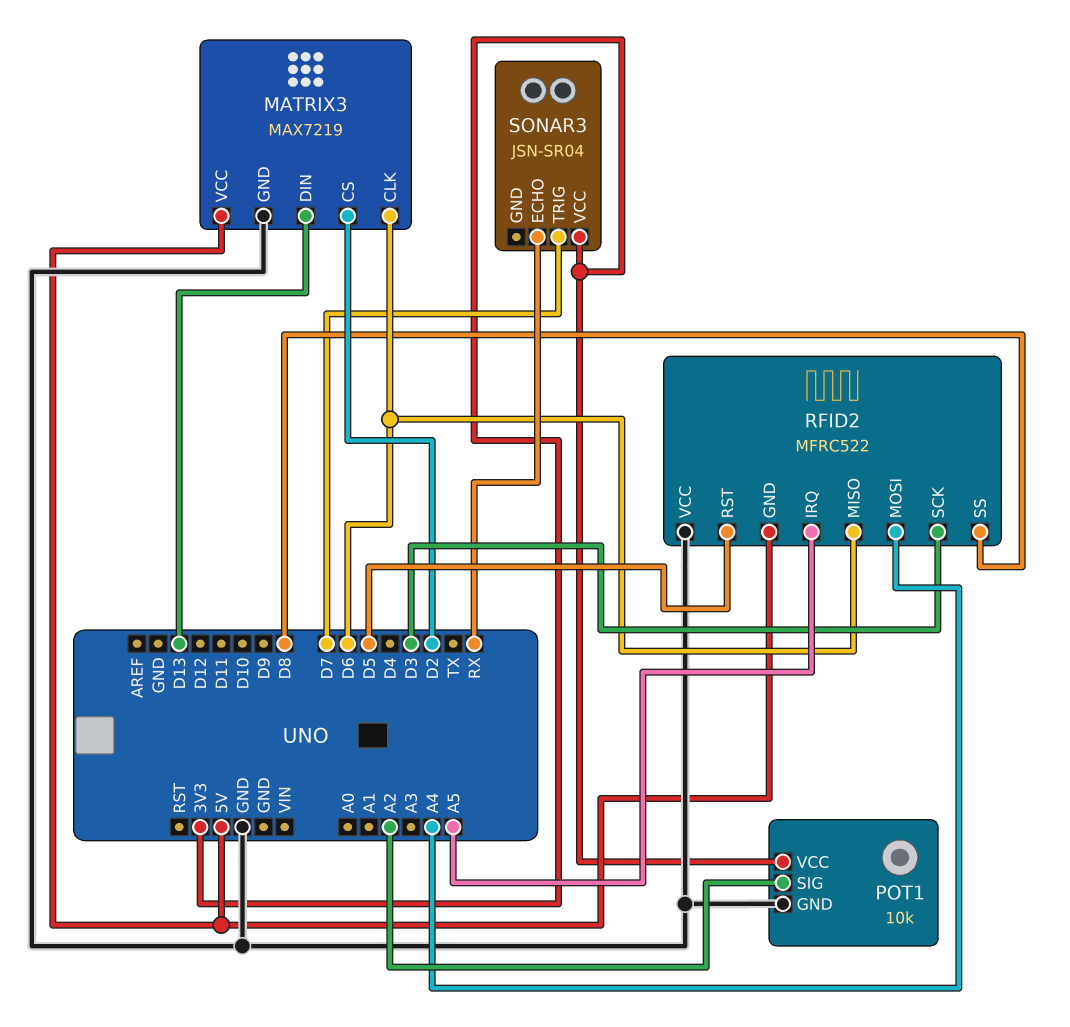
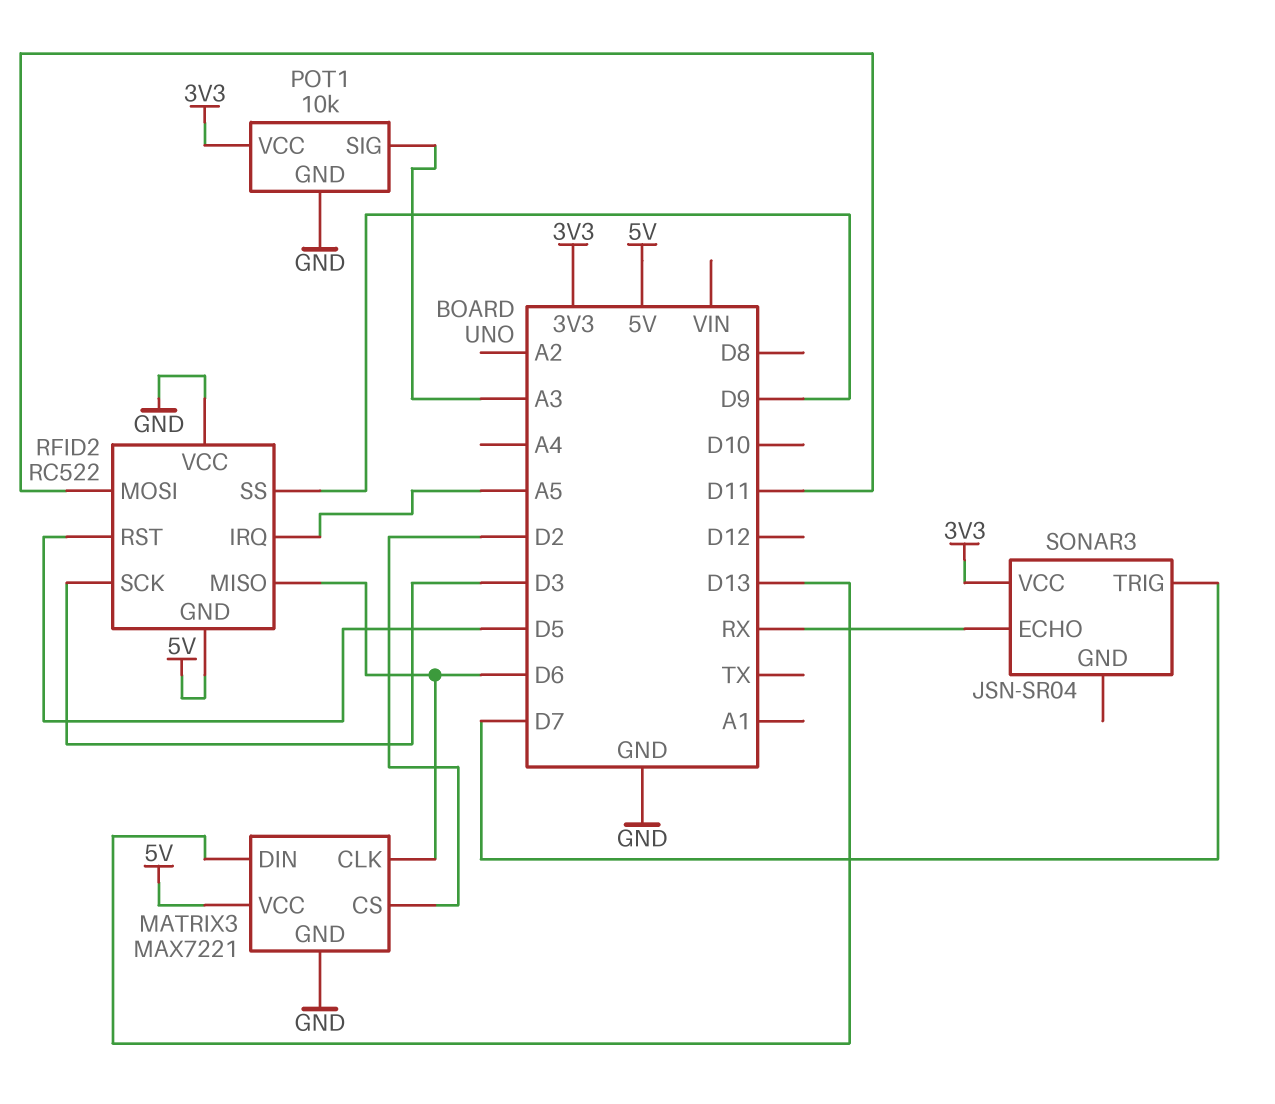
MATRIX3: MAX7219 -> MAX7221
POT1 pin SIG: A2 -> A3
RFID2: MFRC522 -> RC522
RFID2 pin MOSI: A4 -> D11
RFID2 pin SS: D8 -> D9

